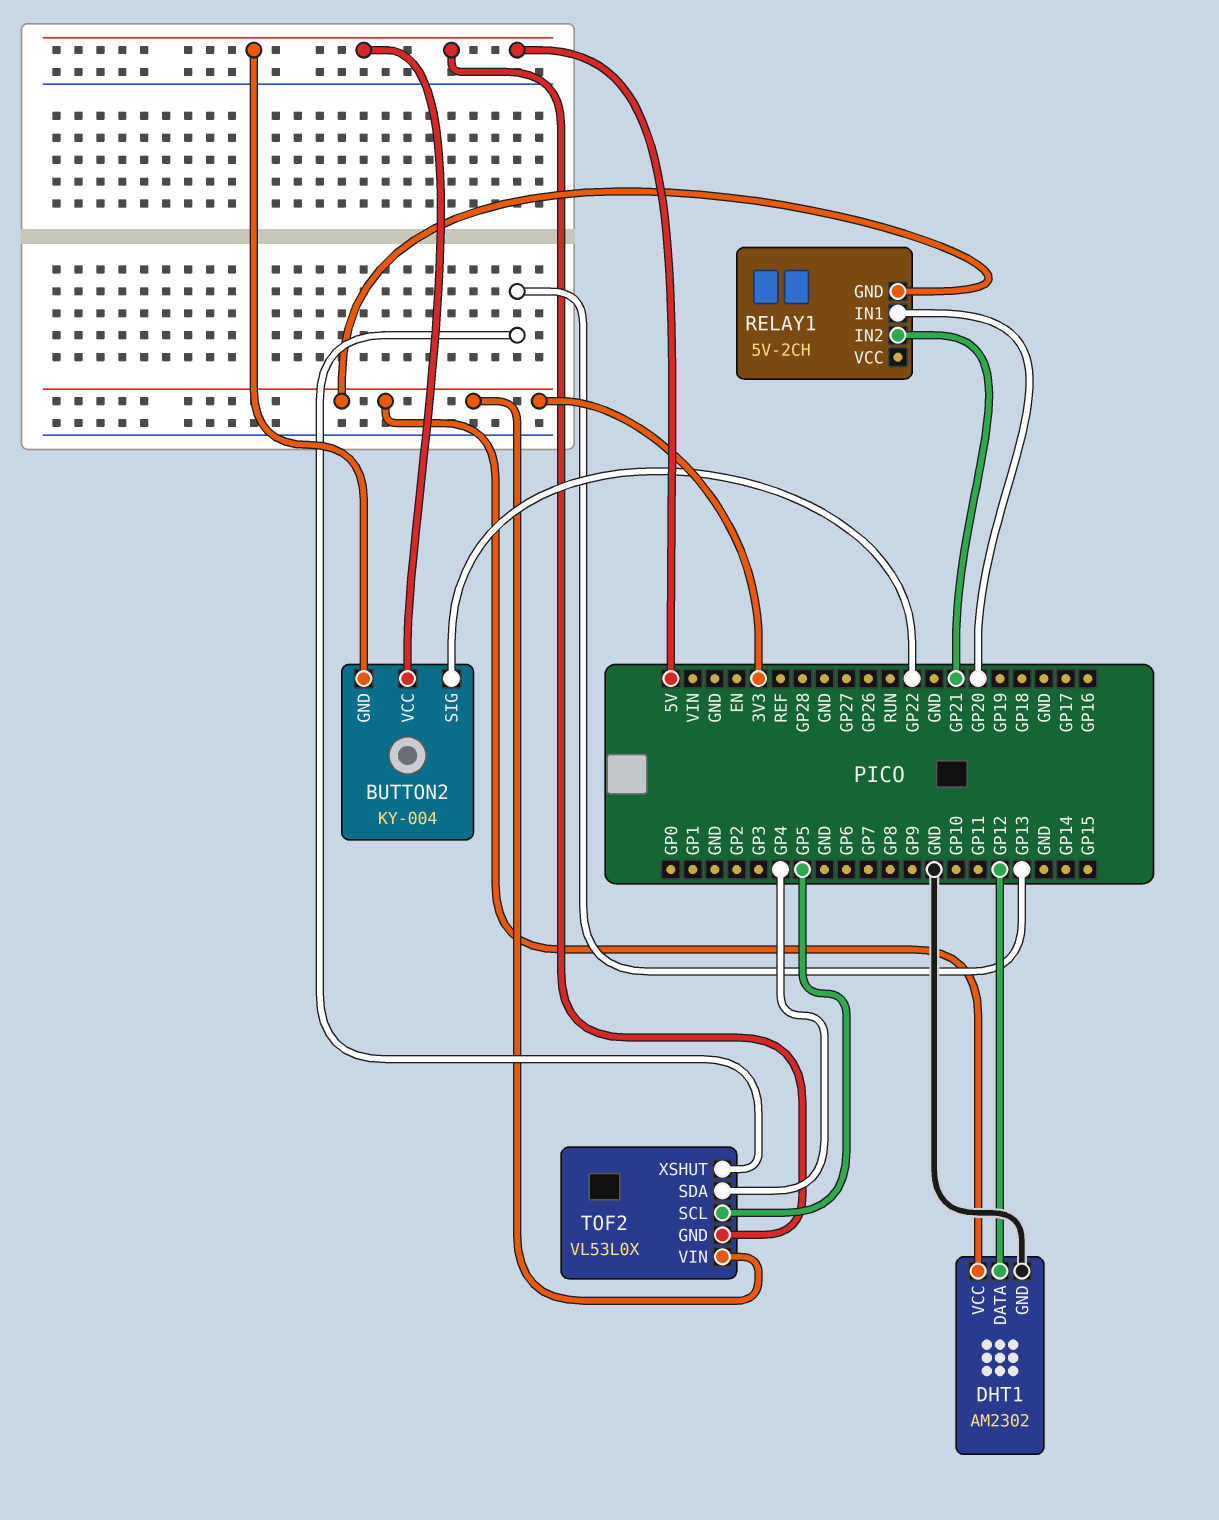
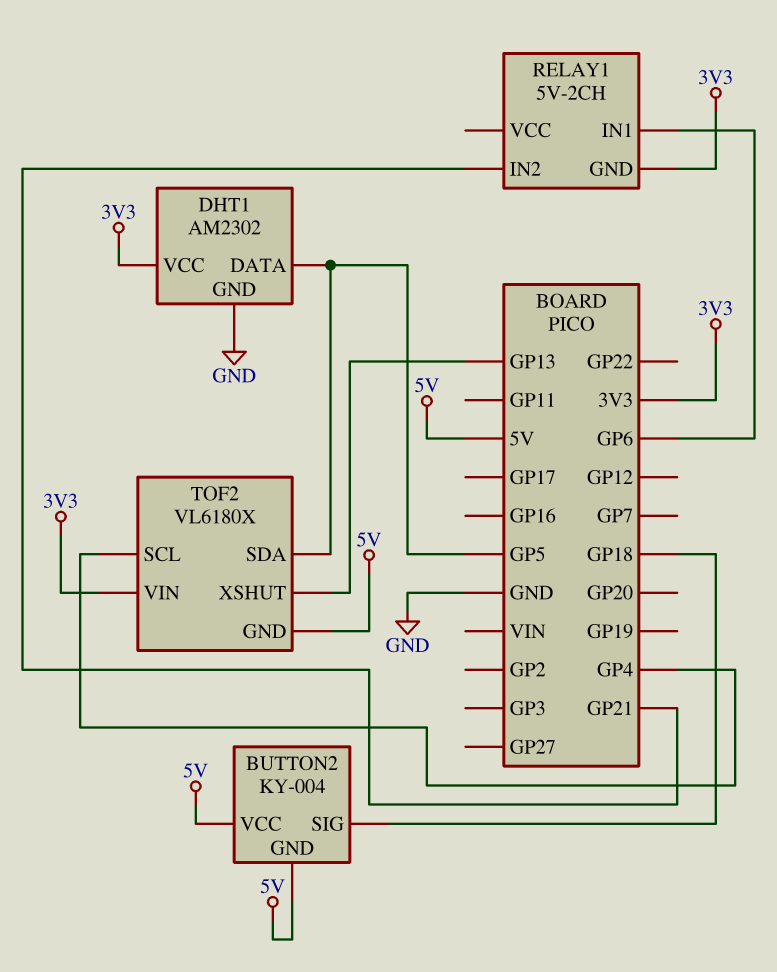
BUTTON2 pin SIG: GP22 -> GP18
DHT1 pin DATA: GP12 -> GP5
RELAY1 pin IN1: GP20 -> GP6
TOF2: VL53L0X -> VL6180X
TOF2 pin SCL: GP5 -> GP4
TOF2 pin SDA: GP4 -> GP5

